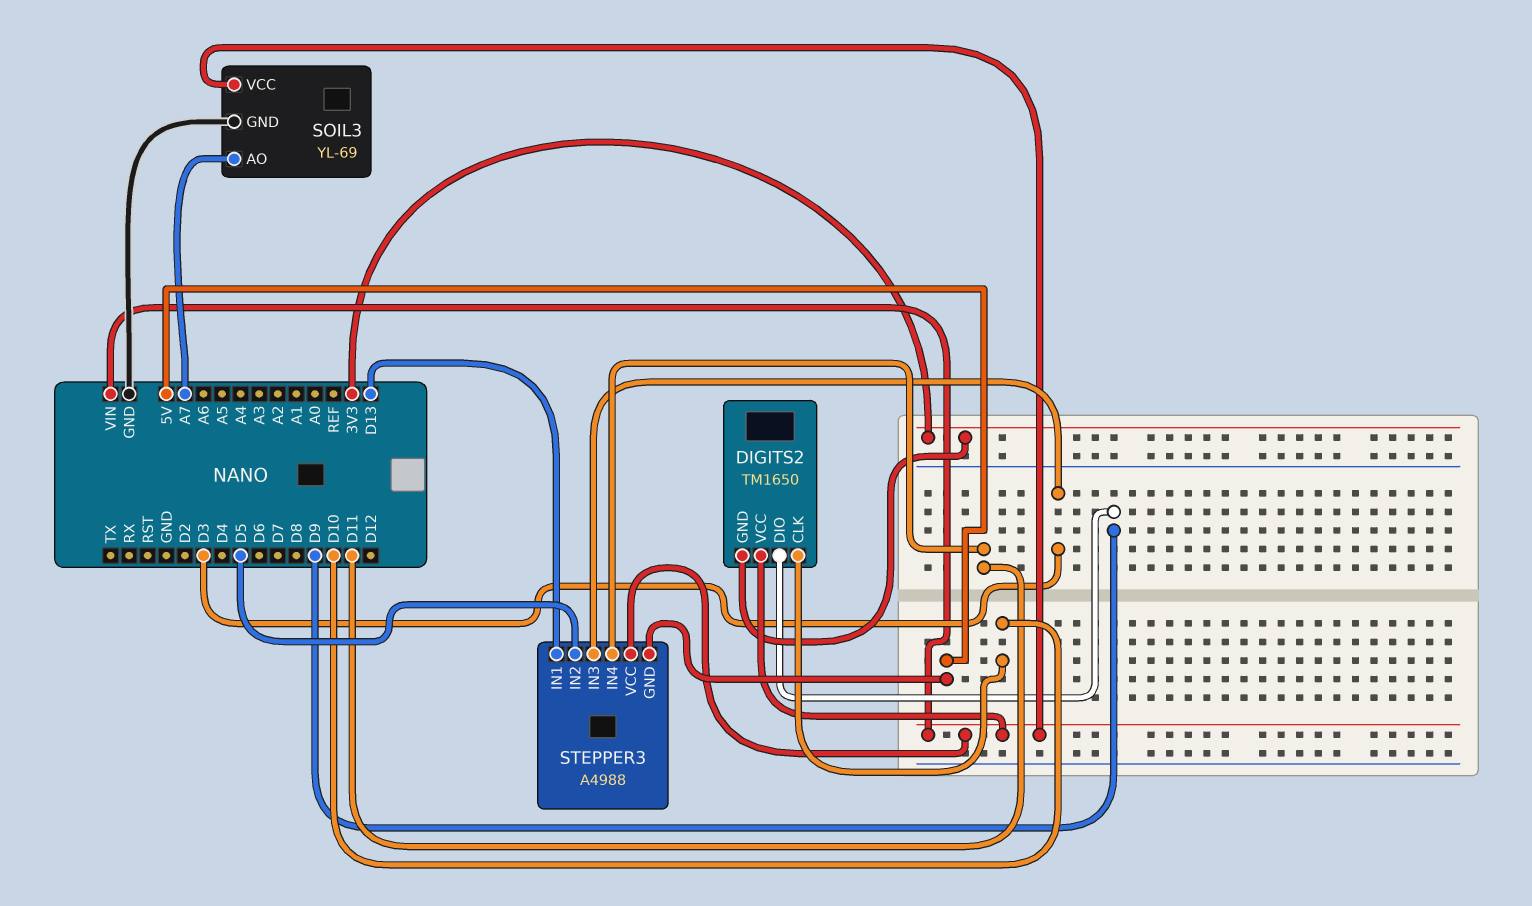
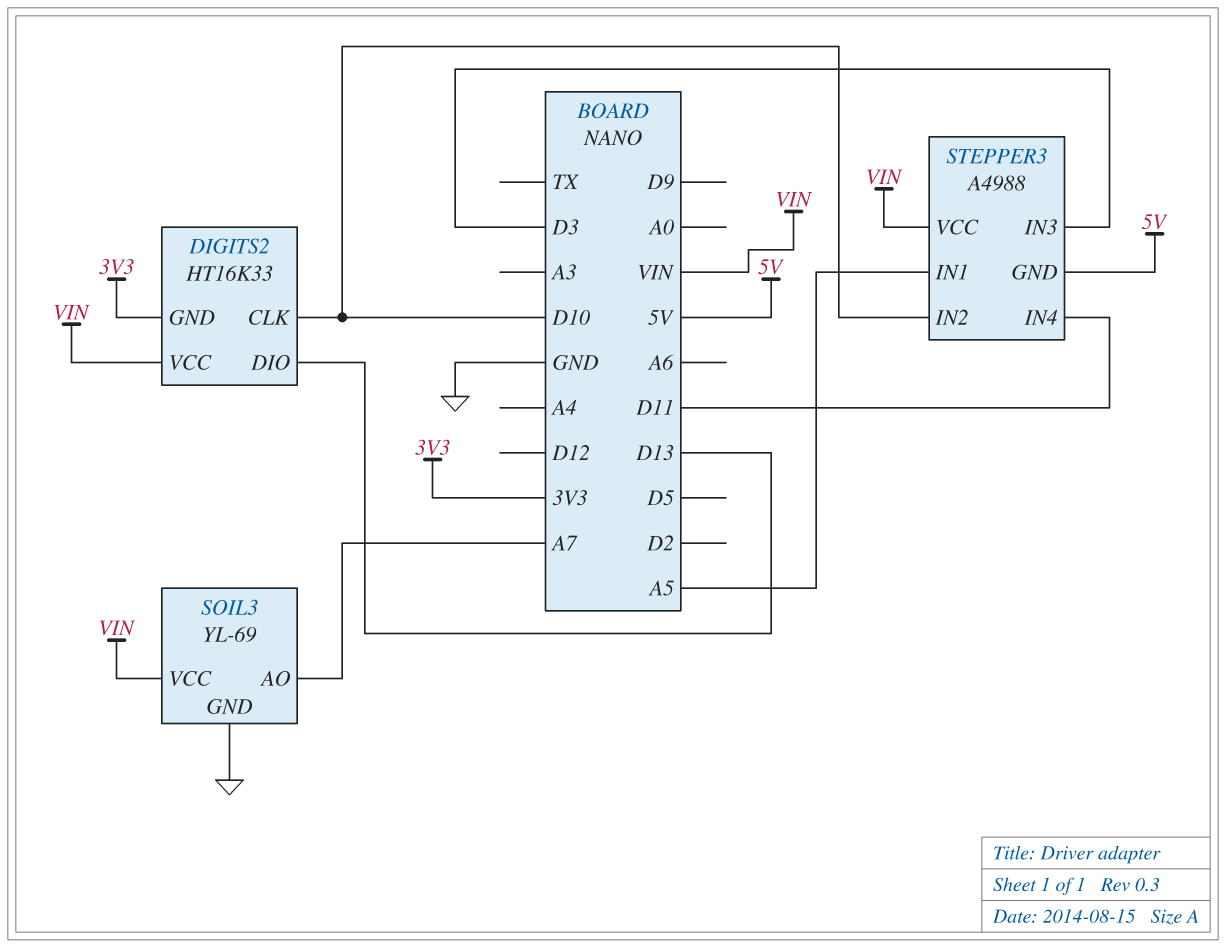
DIGITS2: TM1650 -> HT16K33
DIGITS2 pin DIO: D9 -> D13
STEPPER3 pin IN1: D13 -> A5
STEPPER3 pin IN2: D5 -> D10

